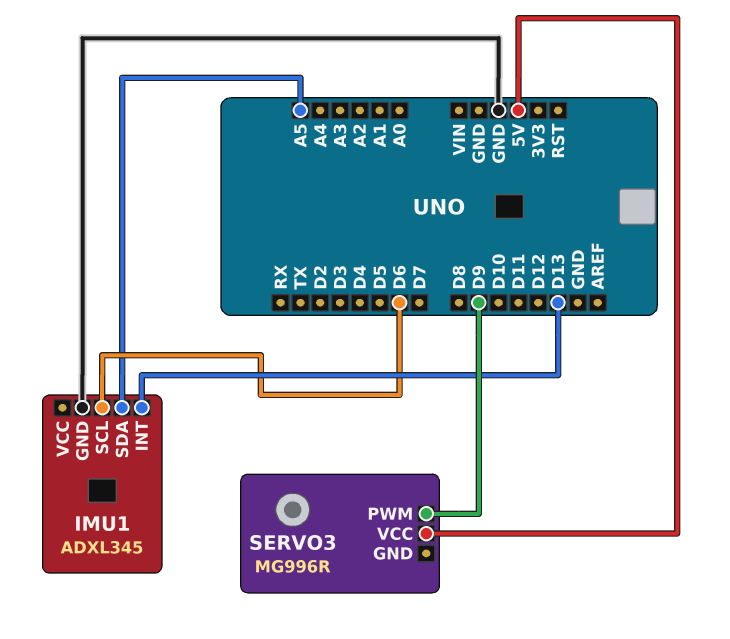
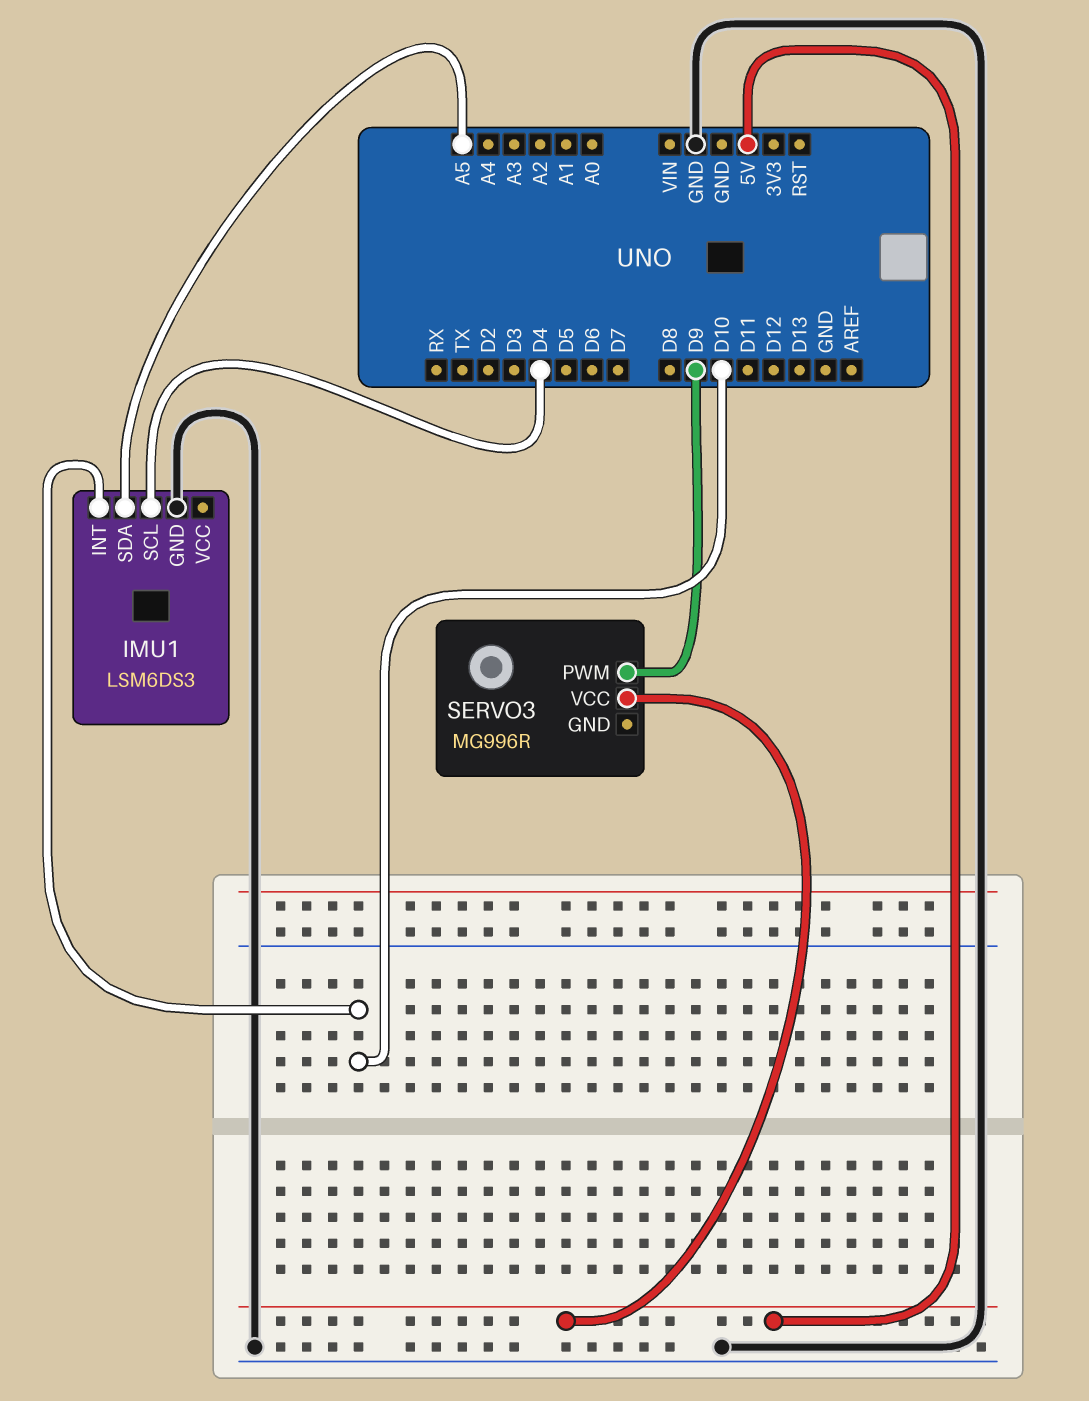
IMU1: ADXL345 -> LSM6DS3
IMU1 pin INT: D13 -> D10
IMU1 pin SCL: D6 -> D4

